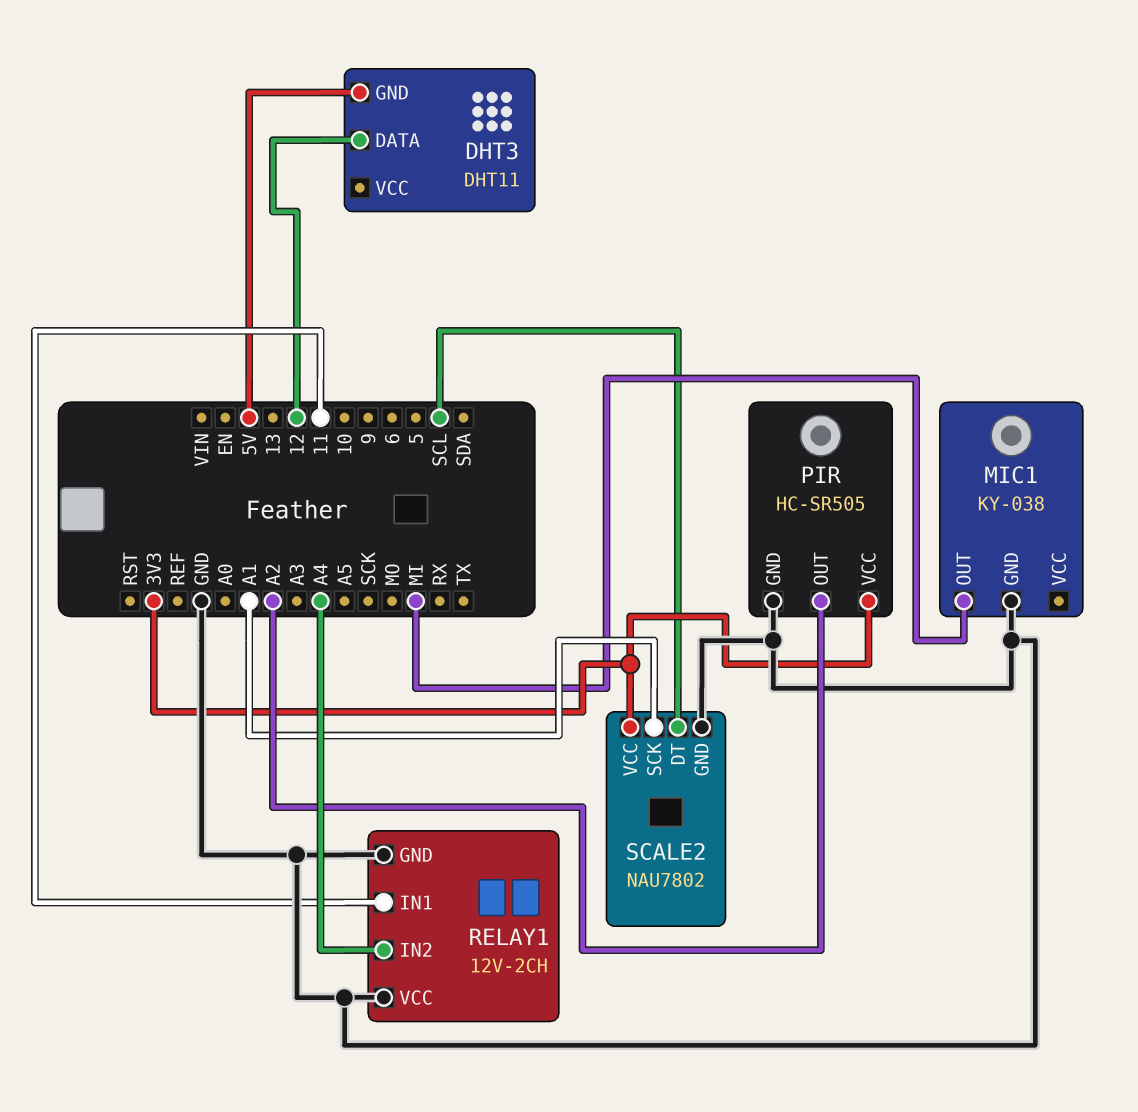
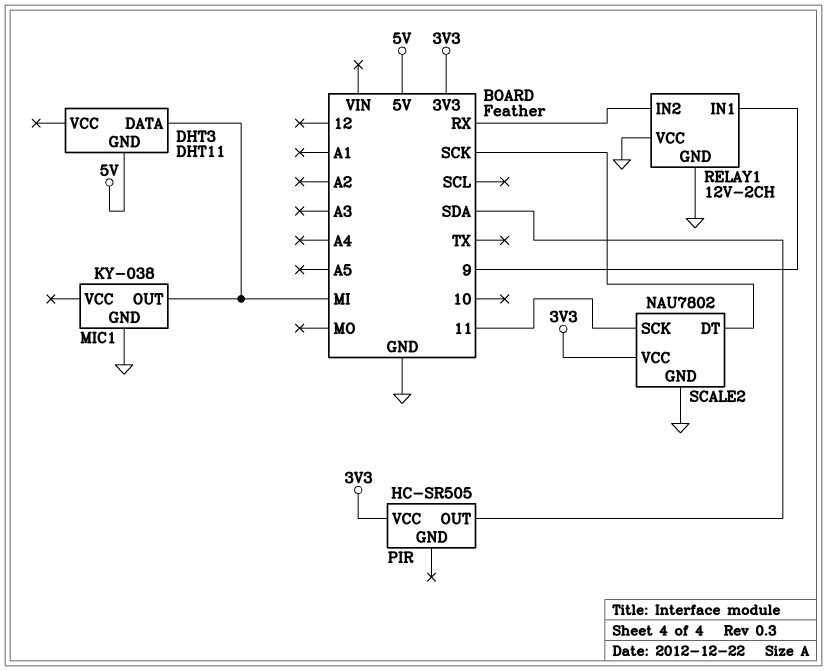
DHT3 pin DATA: 12 -> MI
PIR pin GND: GND -> none
PIR pin OUT: A2 -> SDA
RELAY1 pin IN1: 11 -> 9
RELAY1 pin IN2: A4 -> RX
SCALE2 pin DT: SCL -> SCK
SCALE2 pin SCK: A1 -> 11

